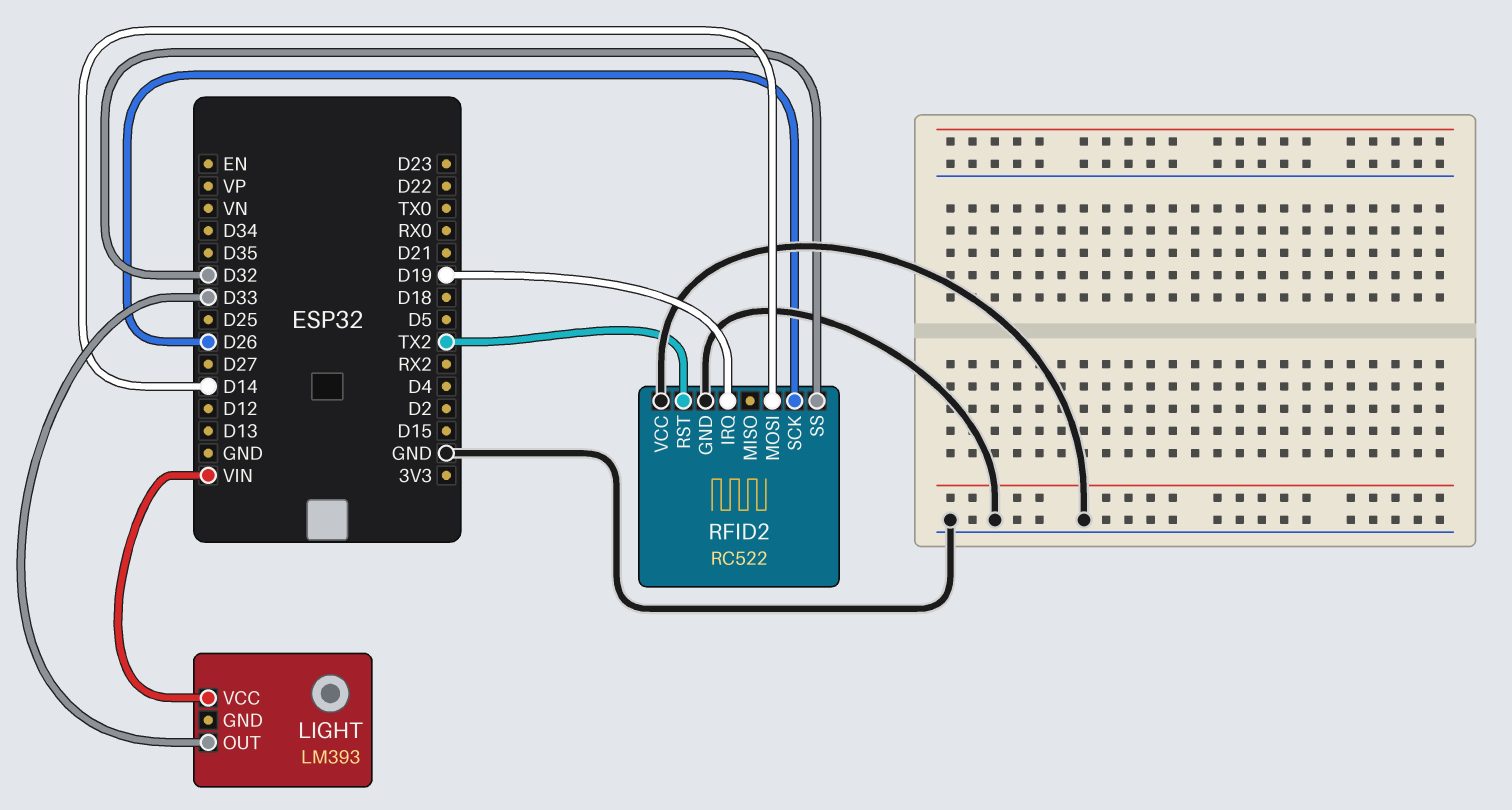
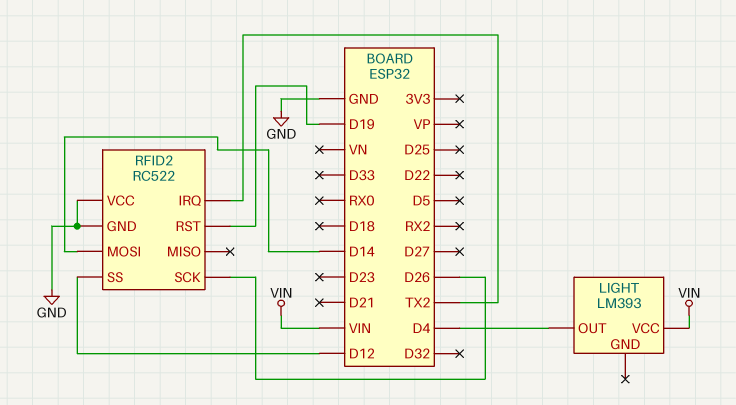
LIGHT pin OUT: D33 -> D4
RFID2 pin IRQ: D19 -> TX2
RFID2 pin RST: TX2 -> D19
RFID2 pin SS: D32 -> D12

